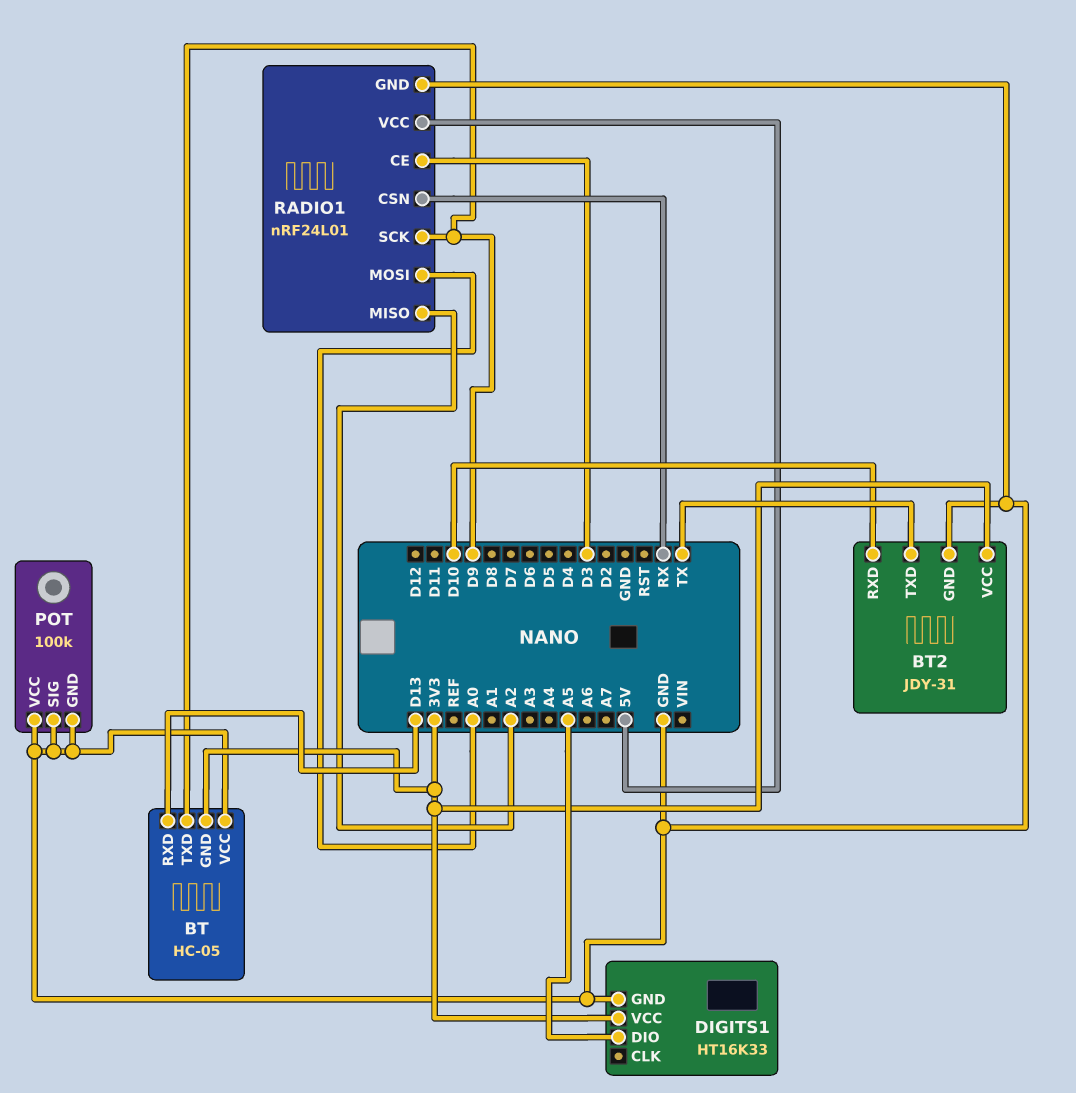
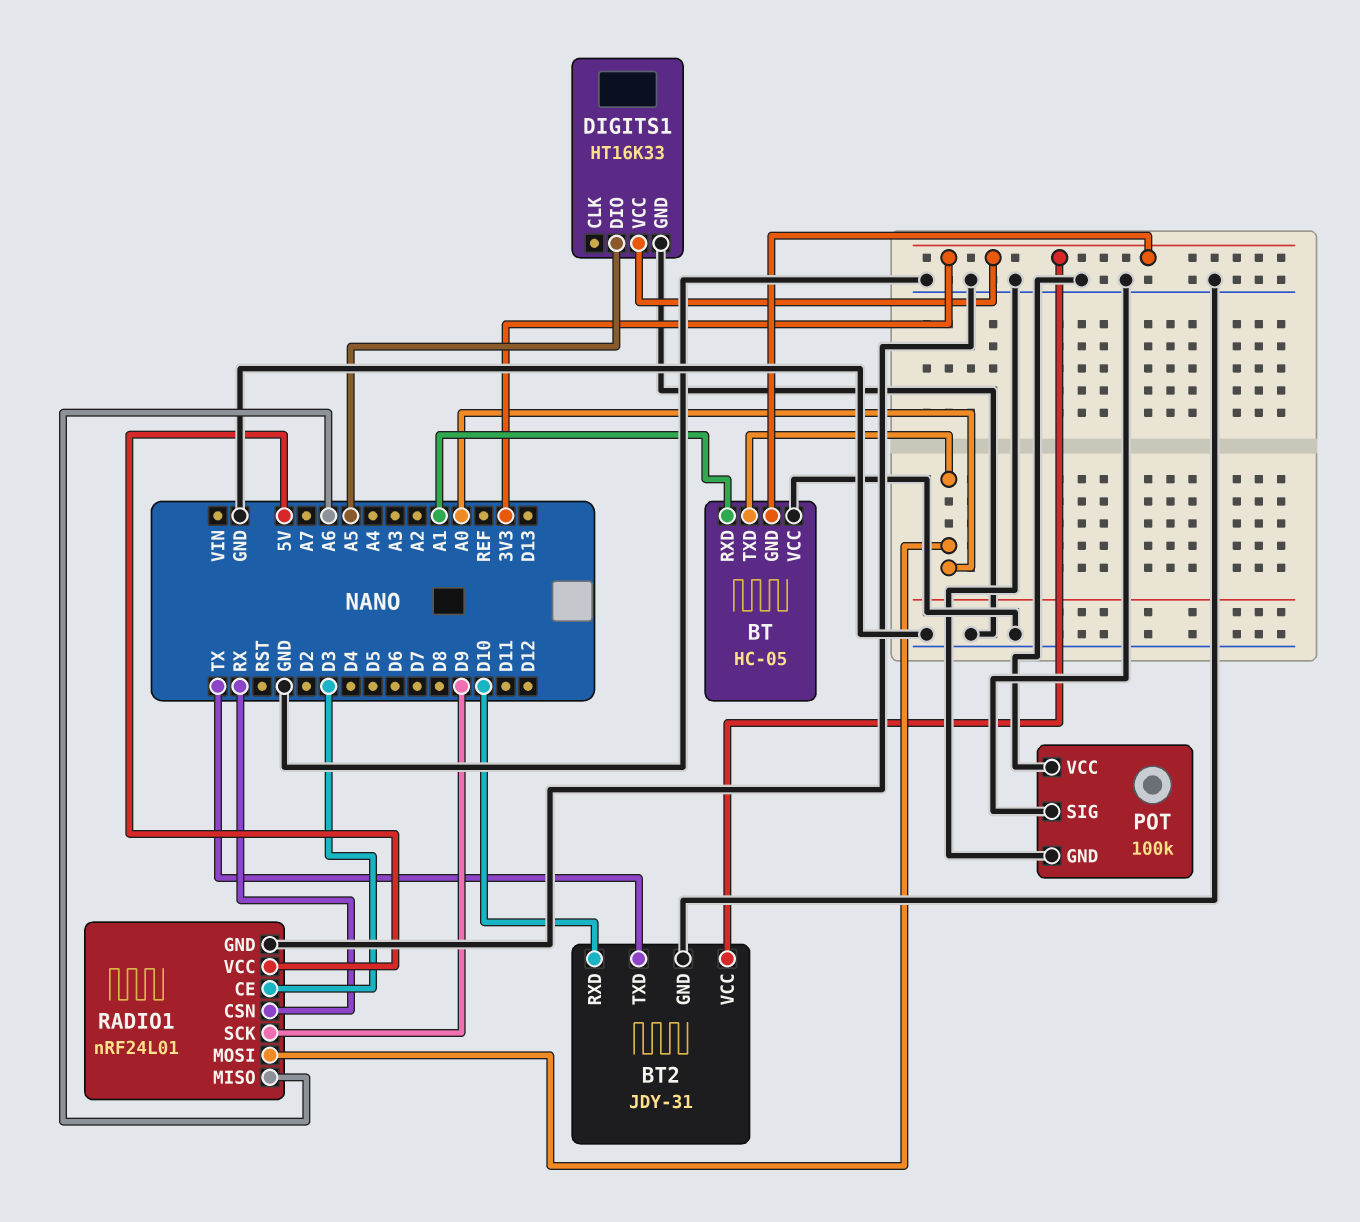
BT pin RXD: D13 -> A1
BT pin TXD: D9 -> A0
RADIO1 pin MISO: A2 -> A6

